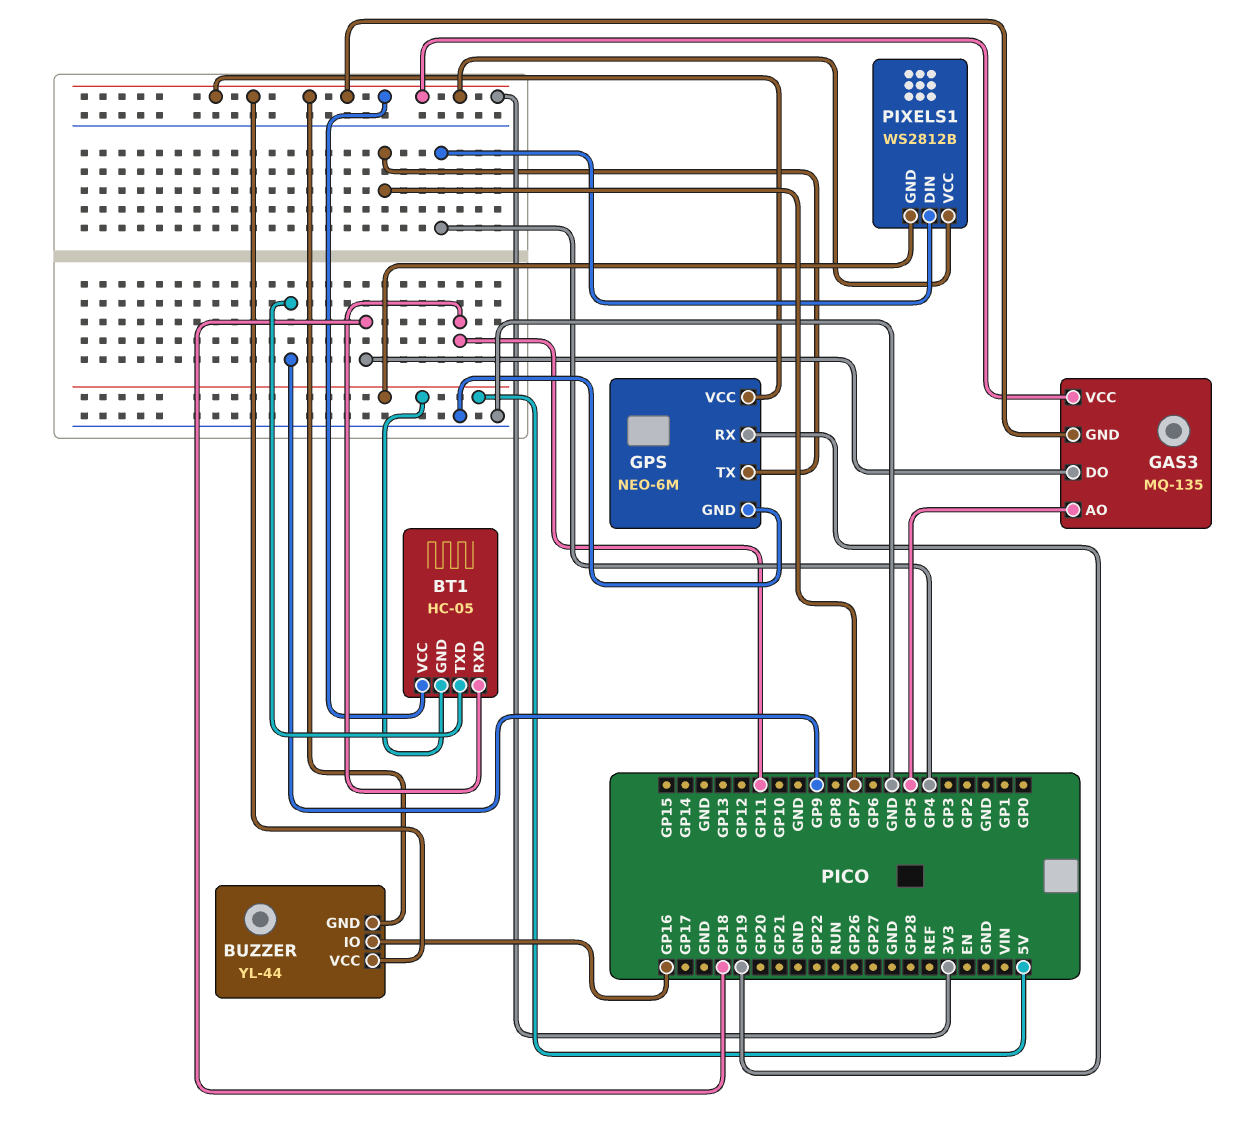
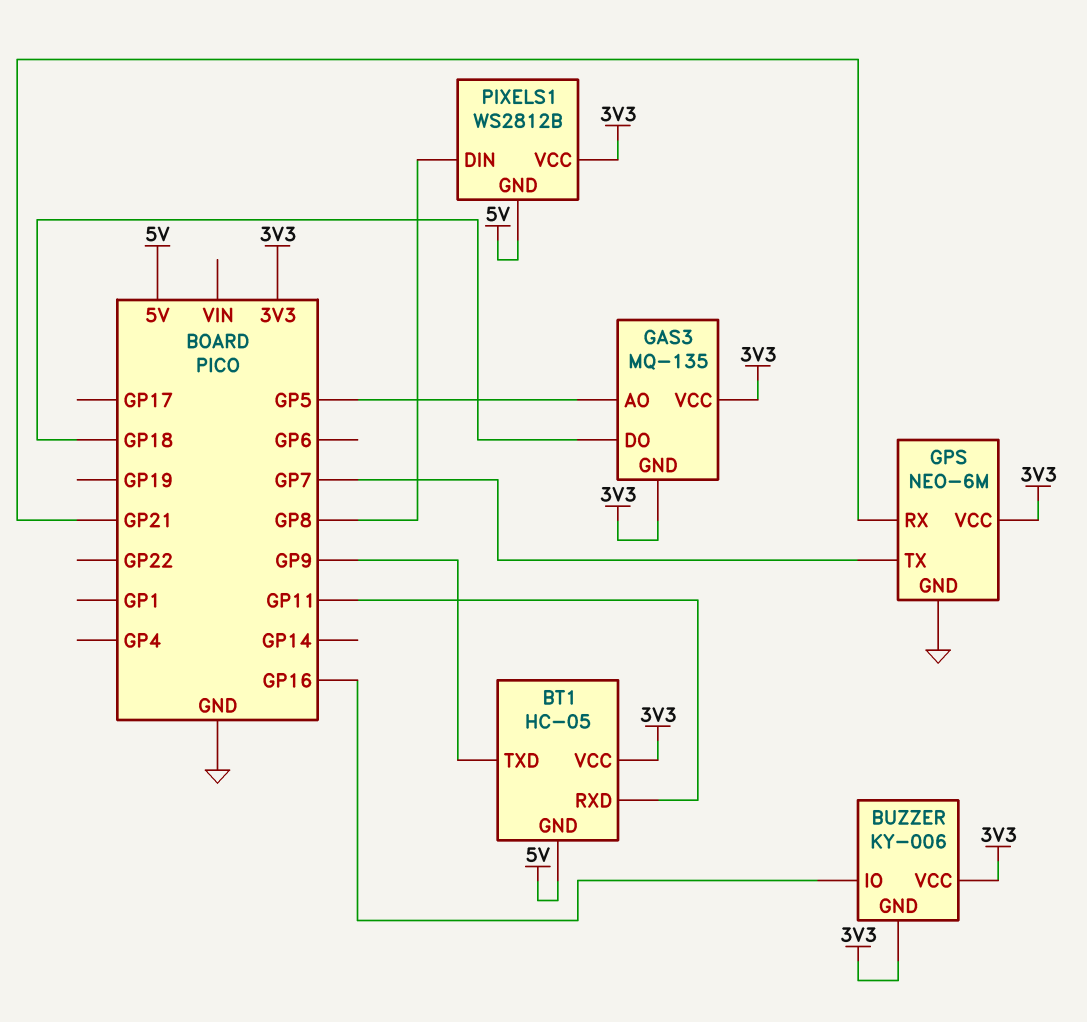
BUZZER: YL-44 -> KY-006
GPS pin RX: GP19 -> GP21
PIXELS1 pin DIN: GP4 -> GP8

